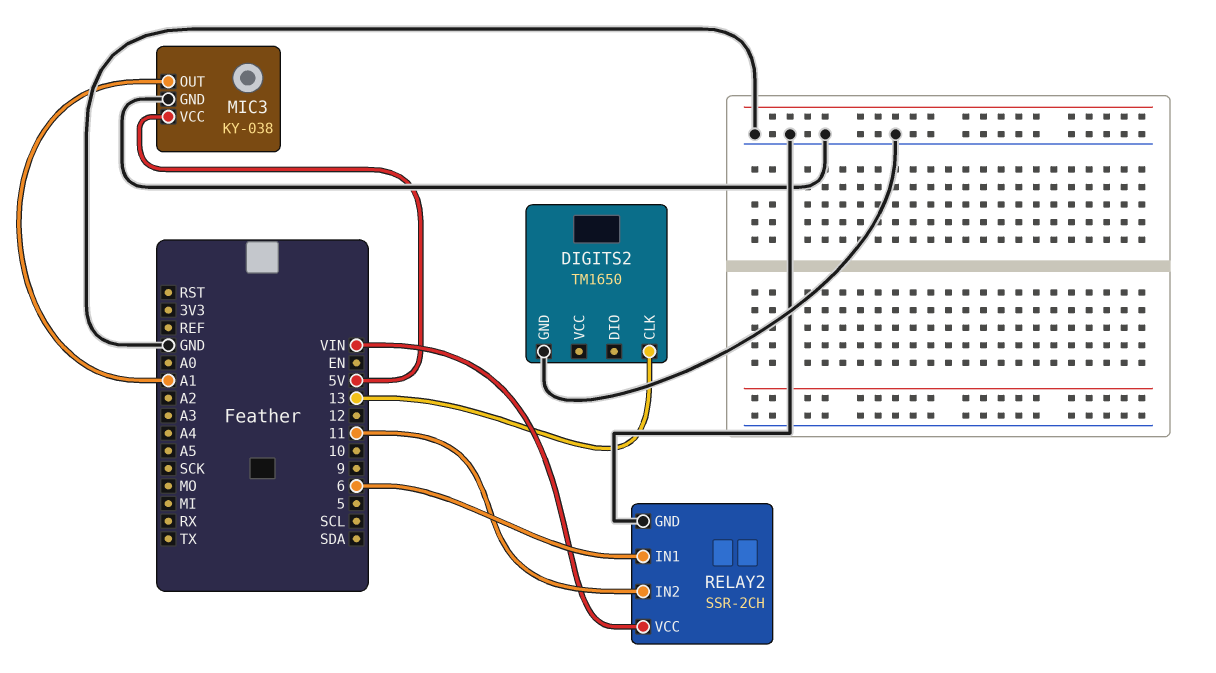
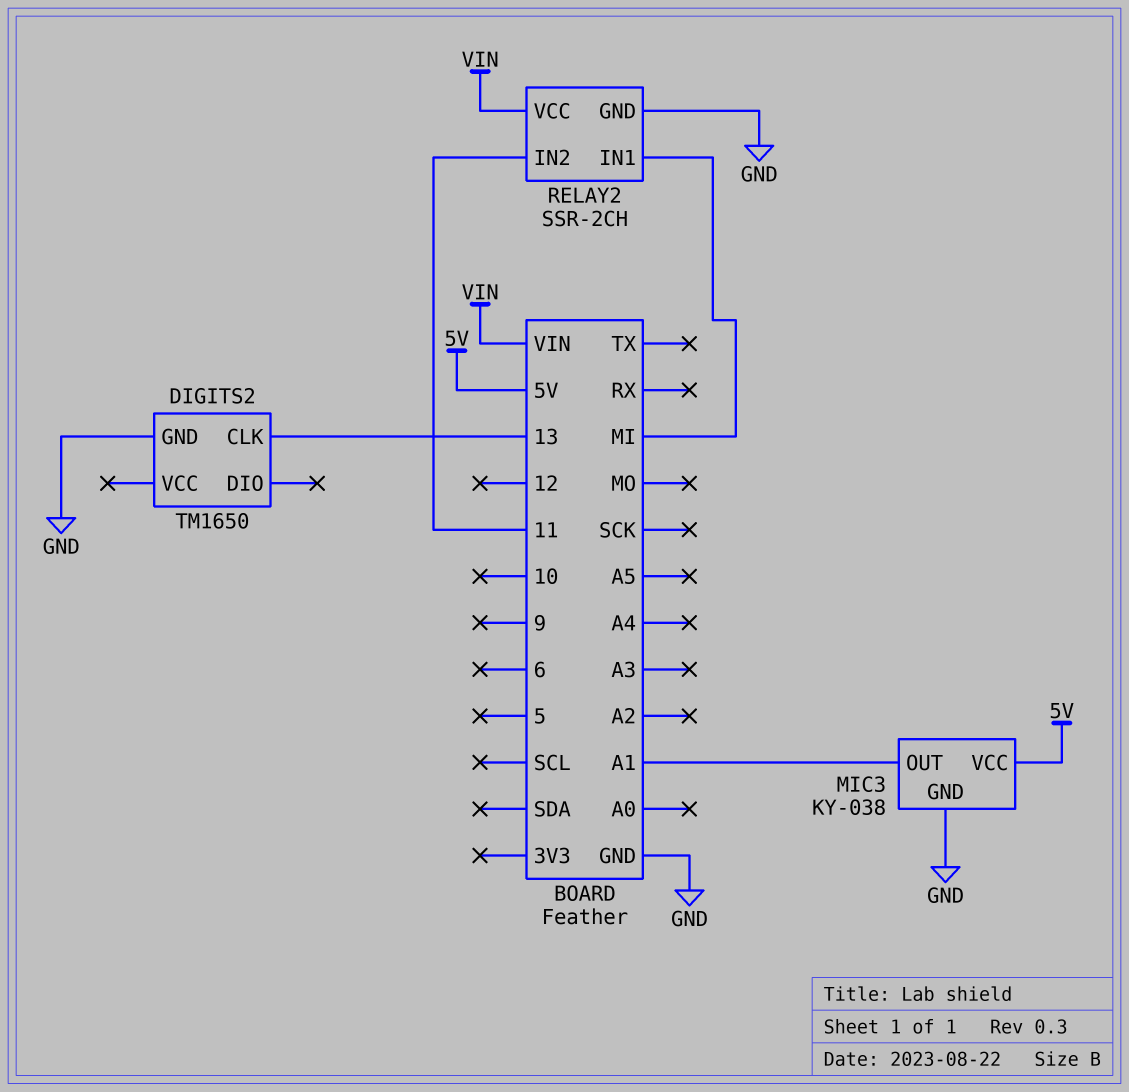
RELAY2 pin IN1: 6 -> MI

